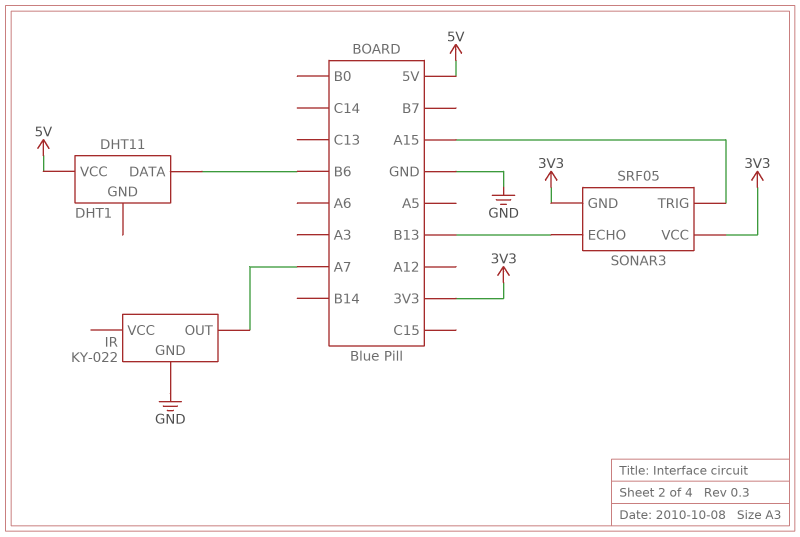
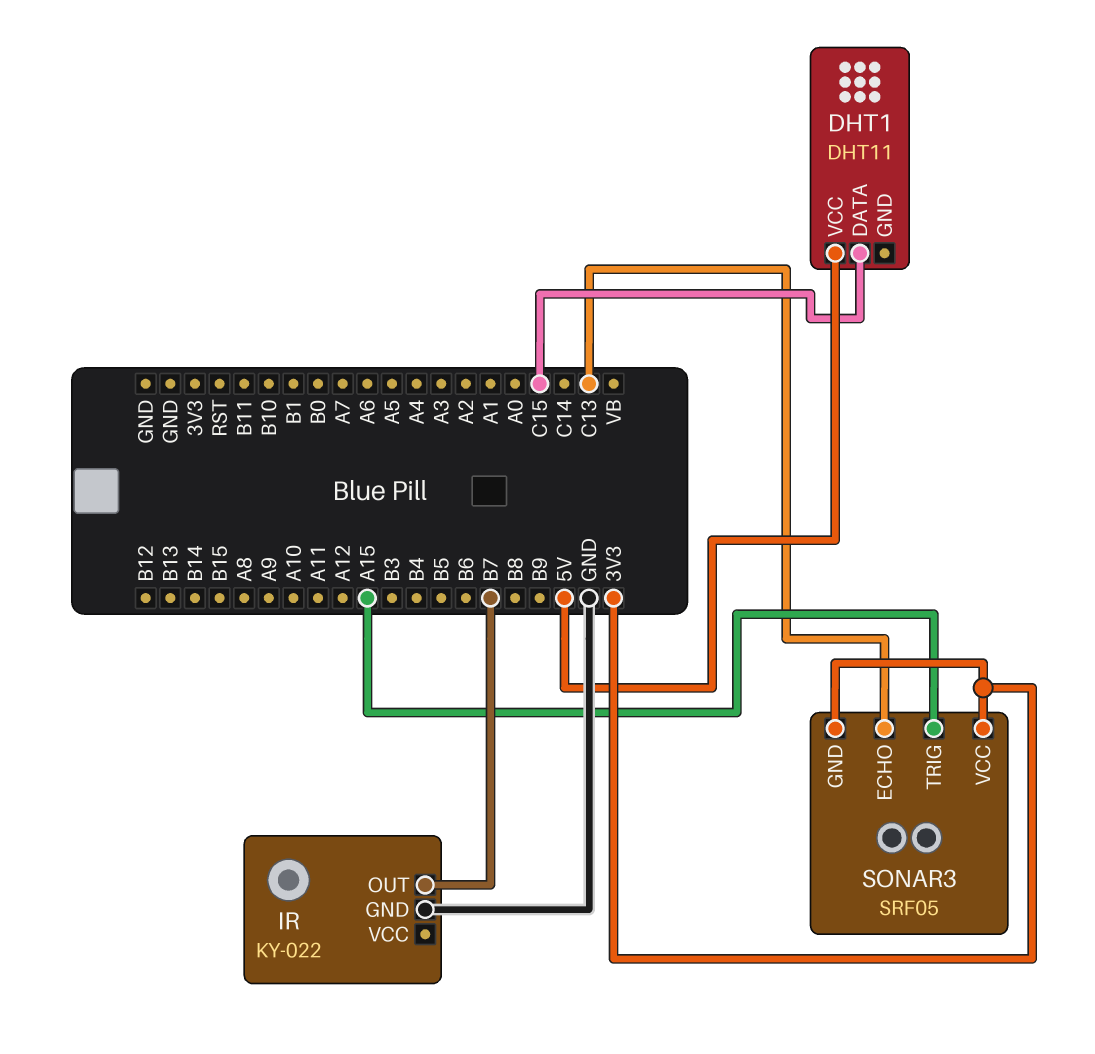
DHT1 pin DATA: B6 -> C15
IR pin OUT: A7 -> B7
SONAR3 pin ECHO: B13 -> C13

